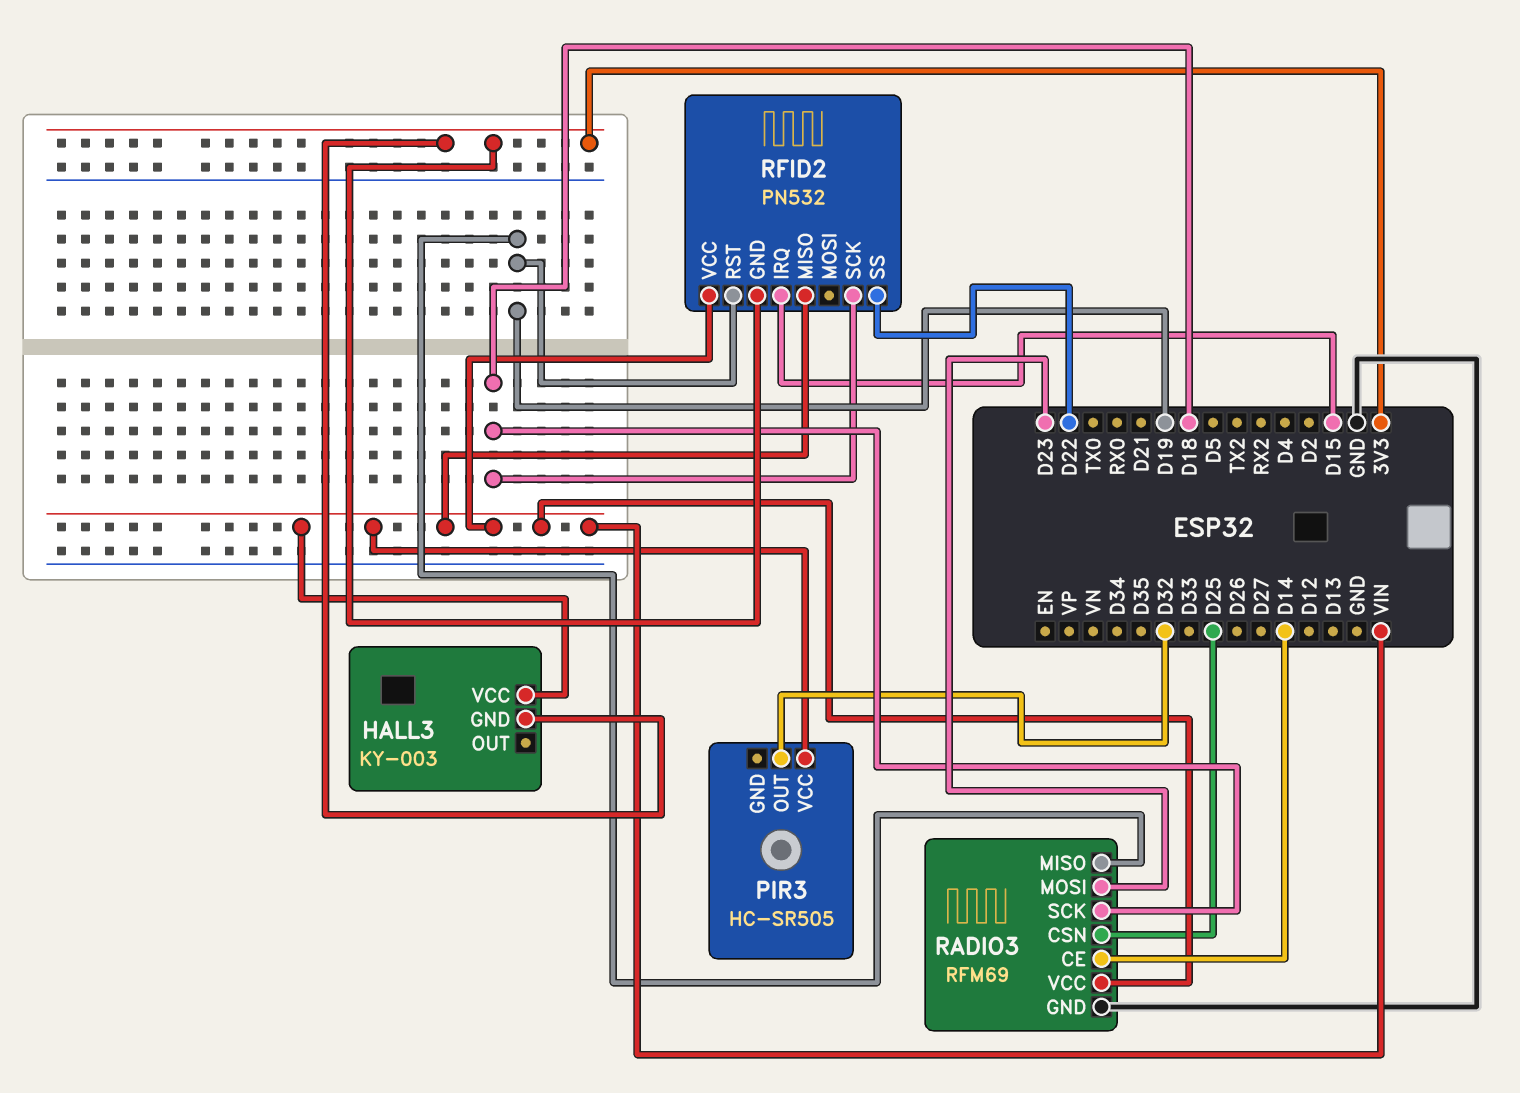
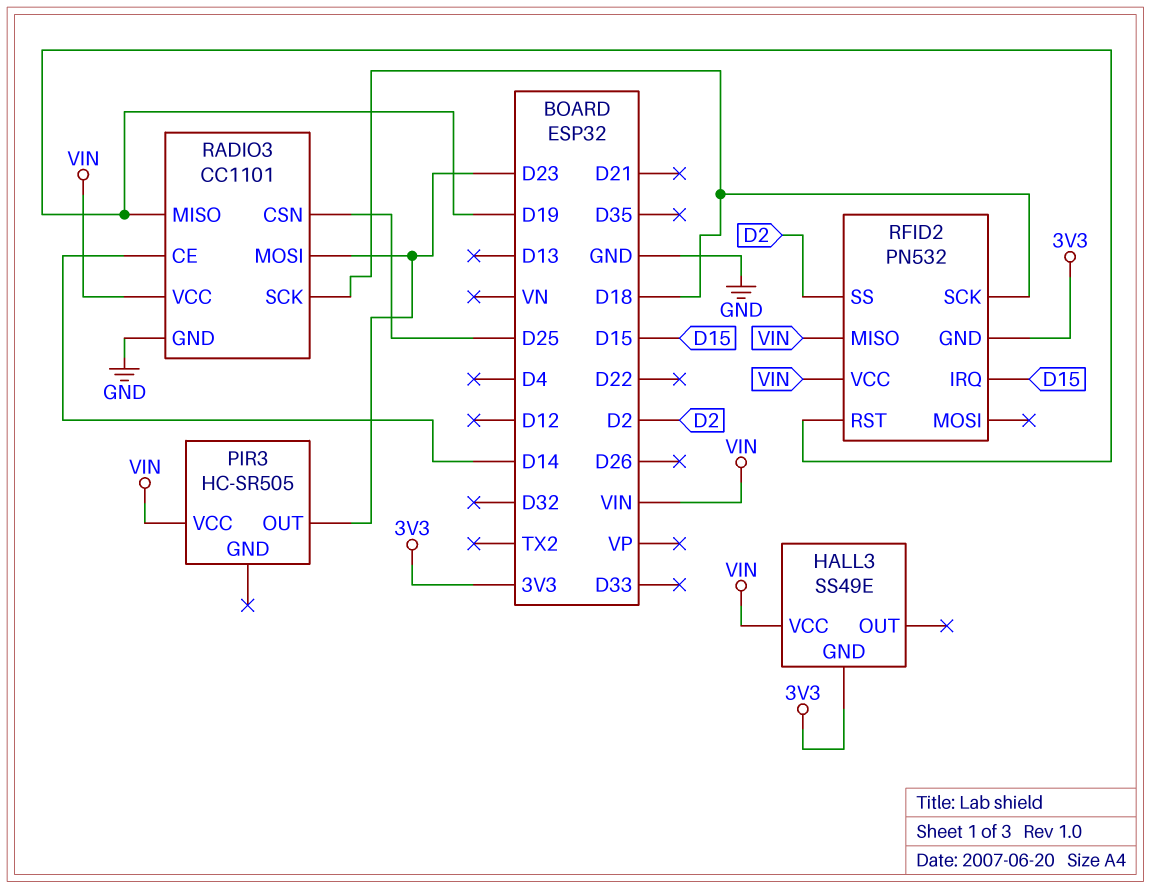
HALL3: KY-003 -> SS49E
PIR3 pin OUT: D32 -> D23
RADIO3: RFM69 -> CC1101
RFID2 pin SS: D22 -> D2

